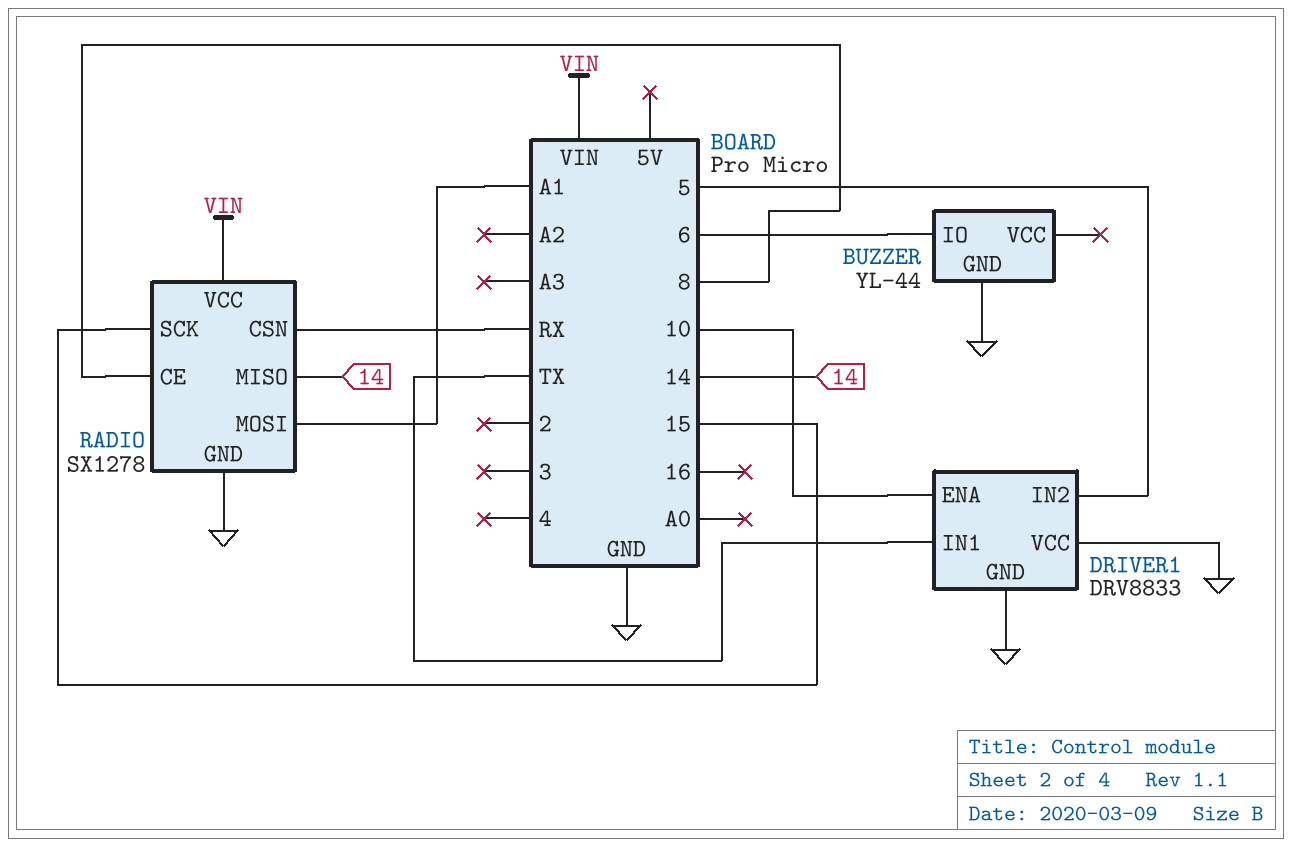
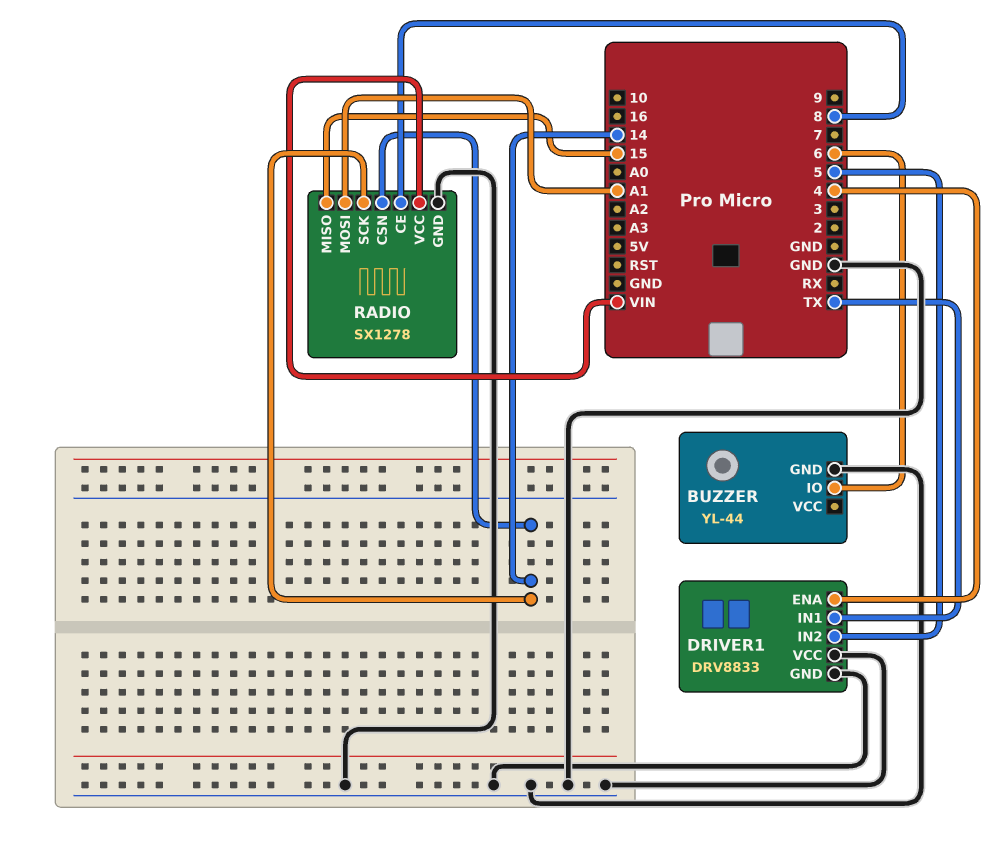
DRIVER1 pin ENA: 10 -> 4
RADIO pin CSN: RX -> 14
RADIO pin MISO: 14 -> 15
RADIO pin SCK: 15 -> 14

